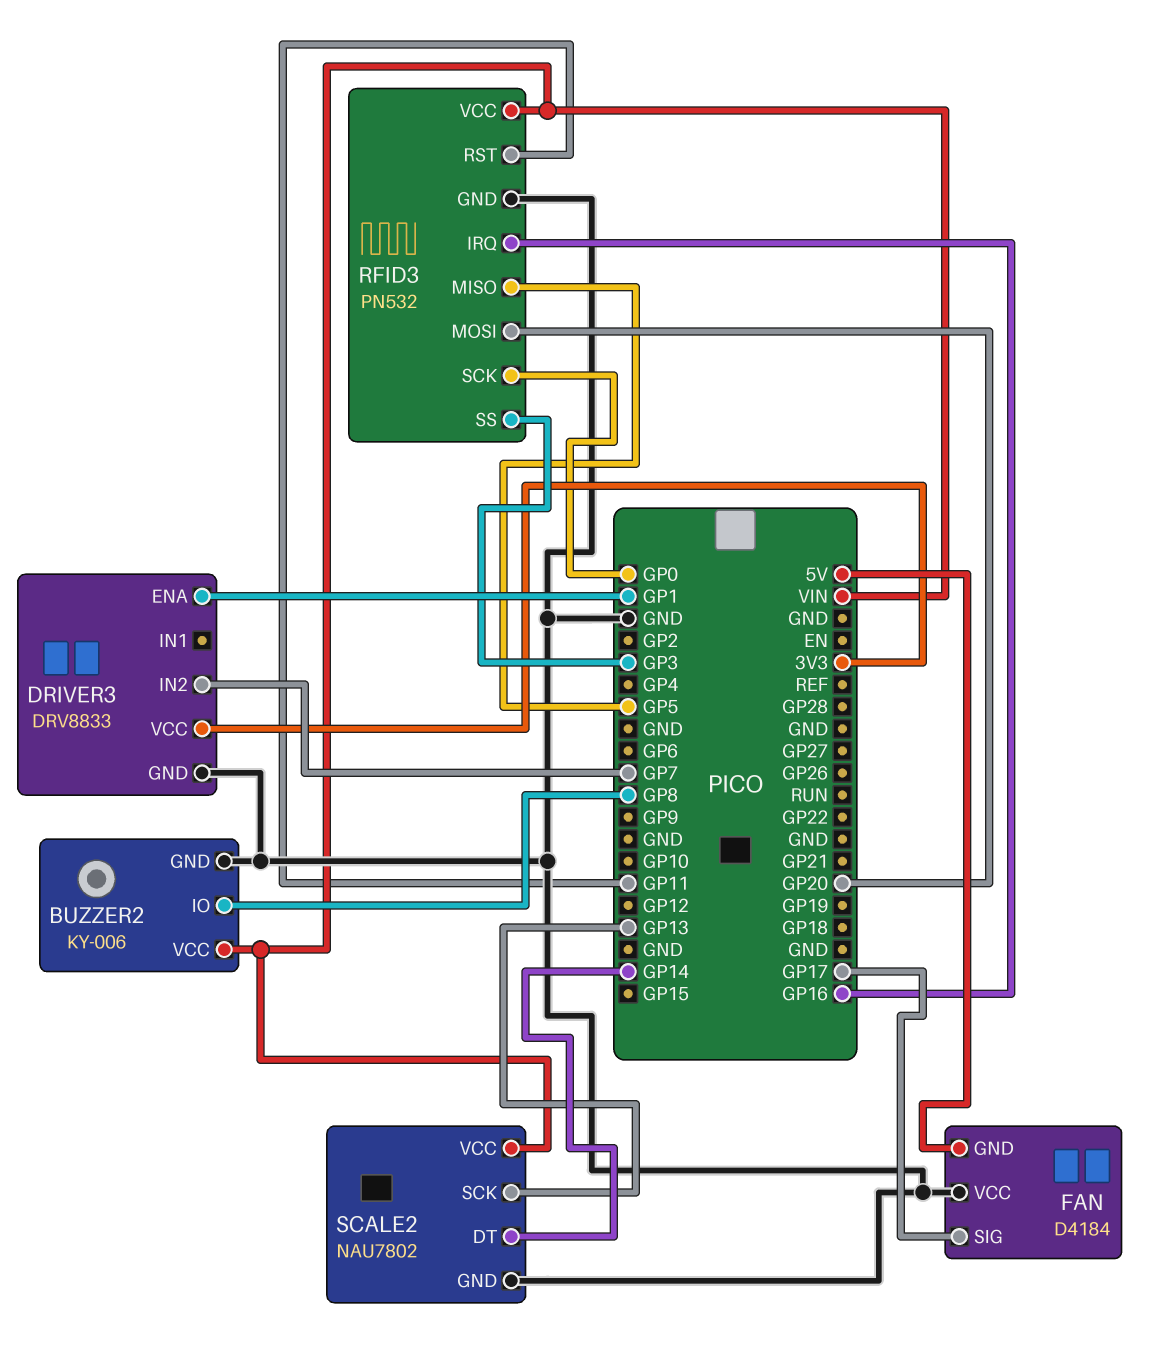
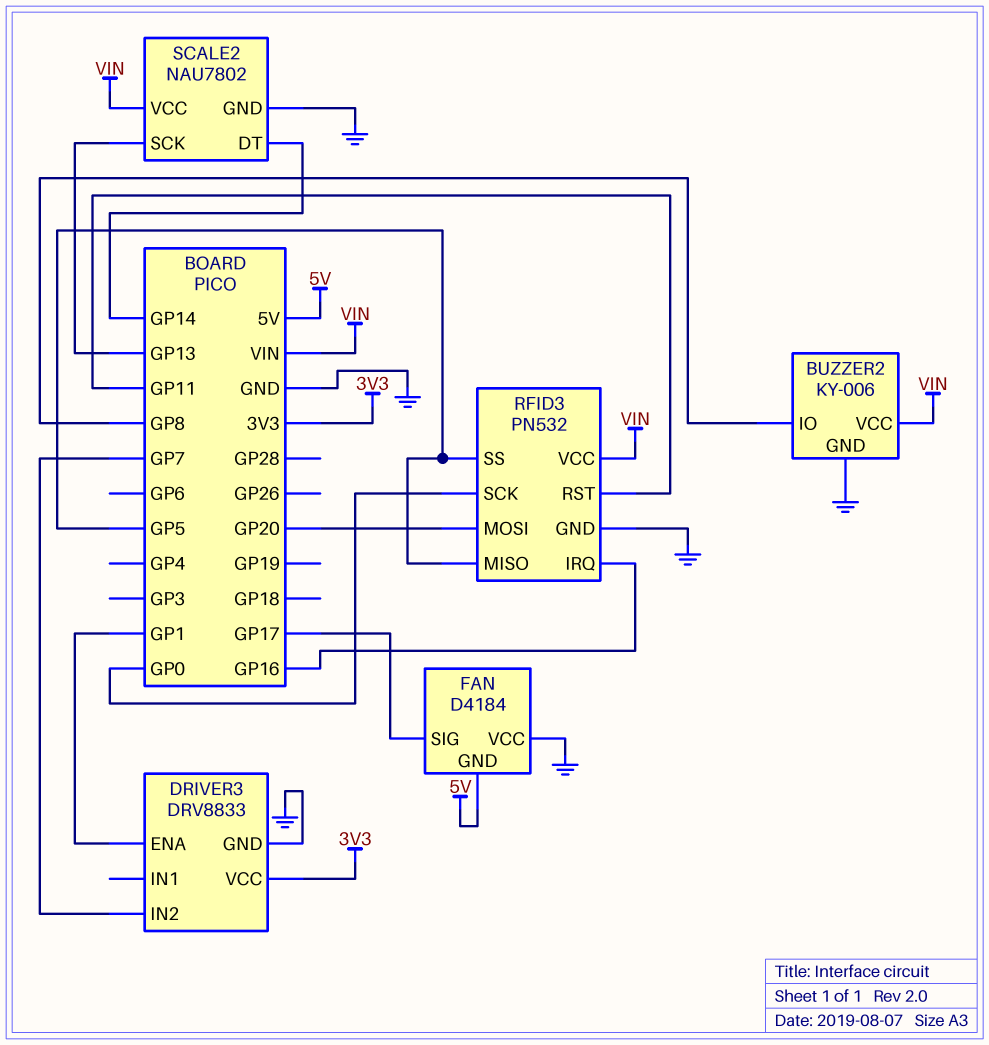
RFID3 pin SS: GP3 -> GP5

